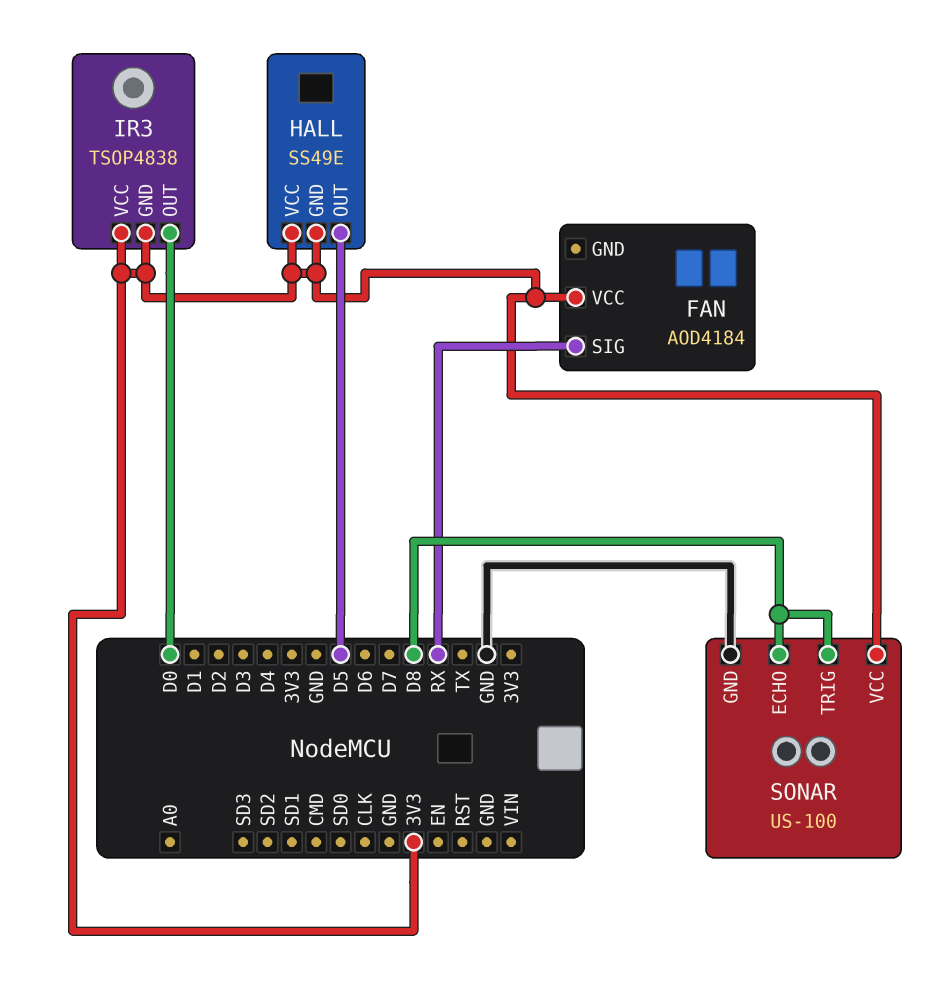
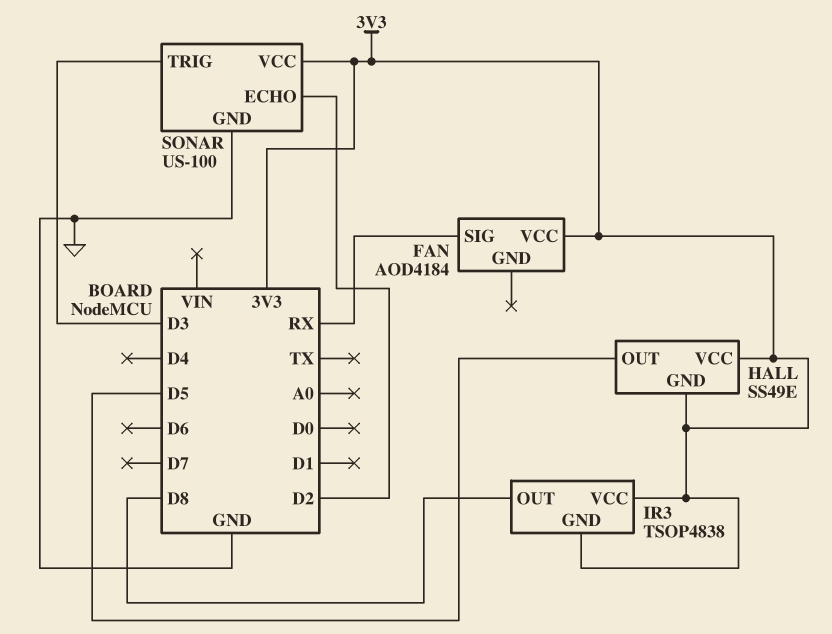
IR3 pin OUT: D0 -> D8
SONAR pin ECHO: D8 -> D2
SONAR pin TRIG: D8 -> D3

